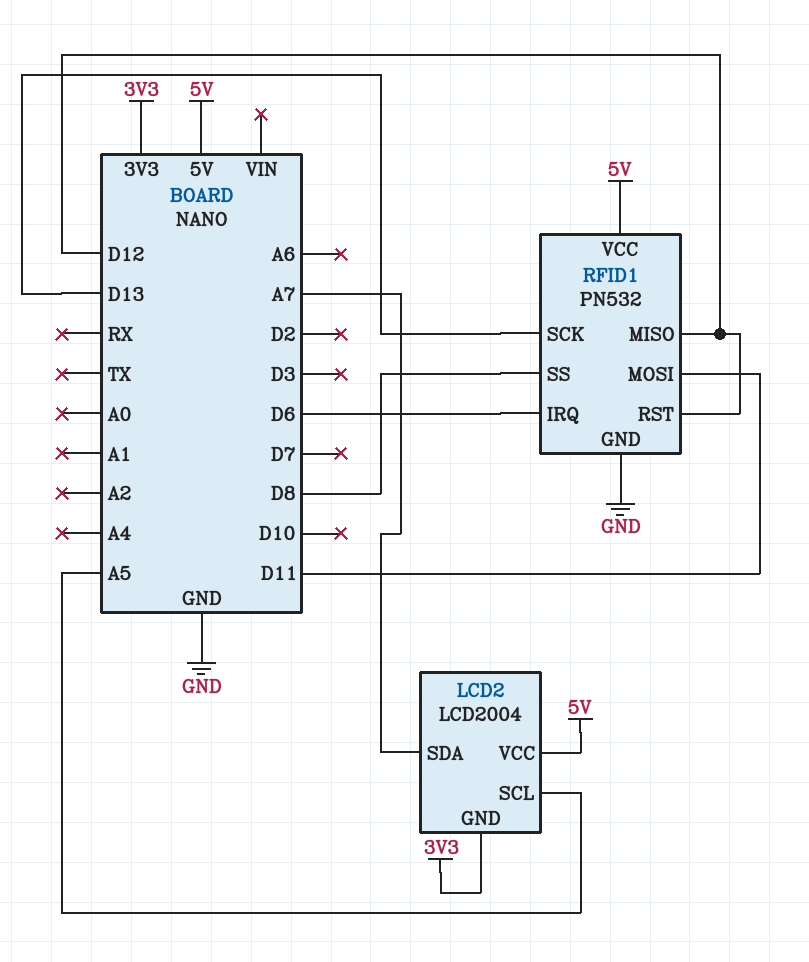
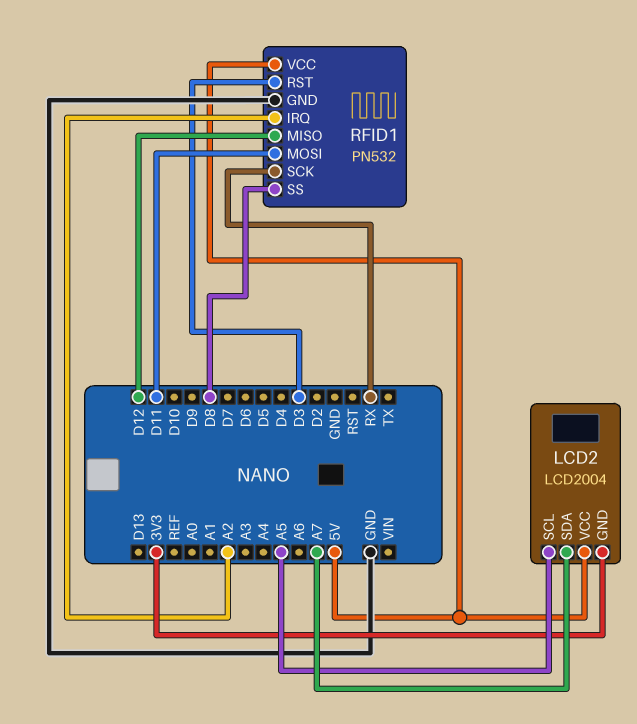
RFID1 pin IRQ: D6 -> A2
RFID1 pin RST: D12 -> D3
RFID1 pin SCK: D13 -> RX

